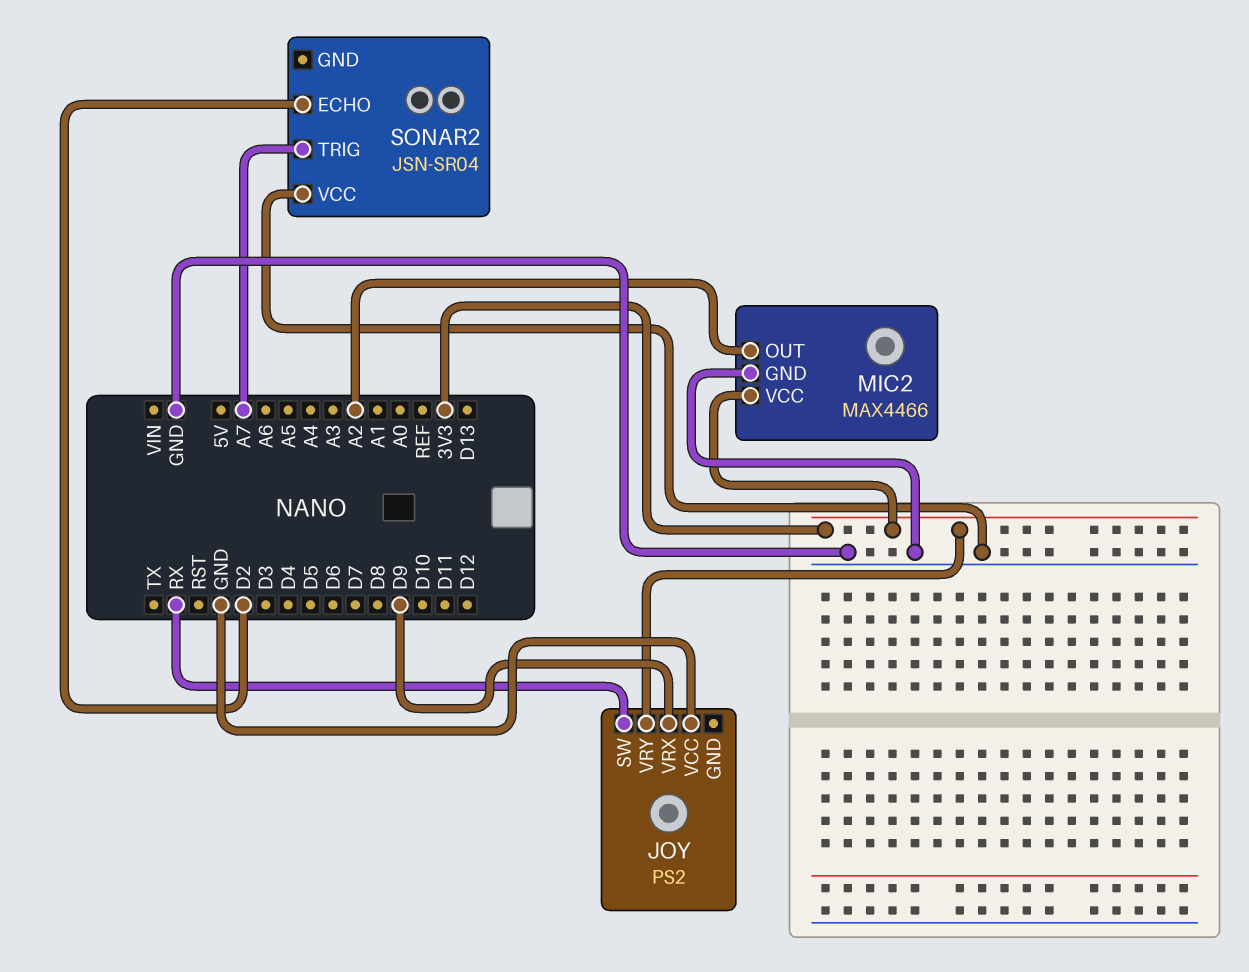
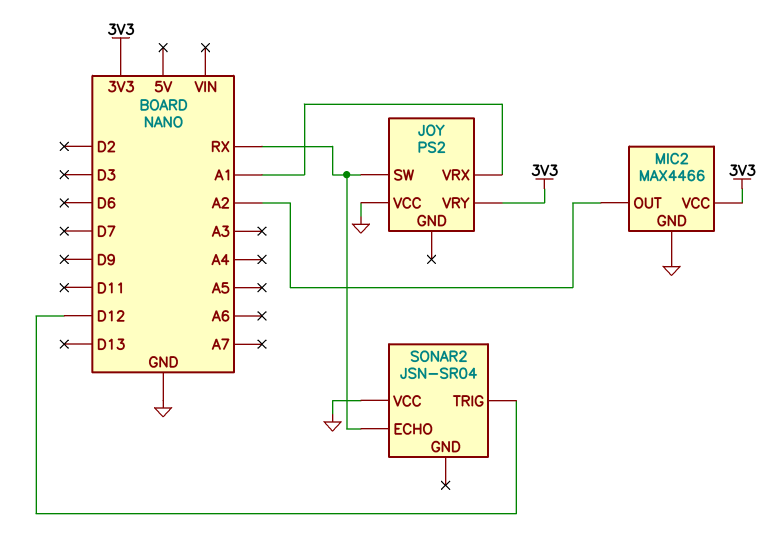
JOY pin VRX: D9 -> A1
SONAR2 pin ECHO: D2 -> RX
SONAR2 pin TRIG: A7 -> D12

